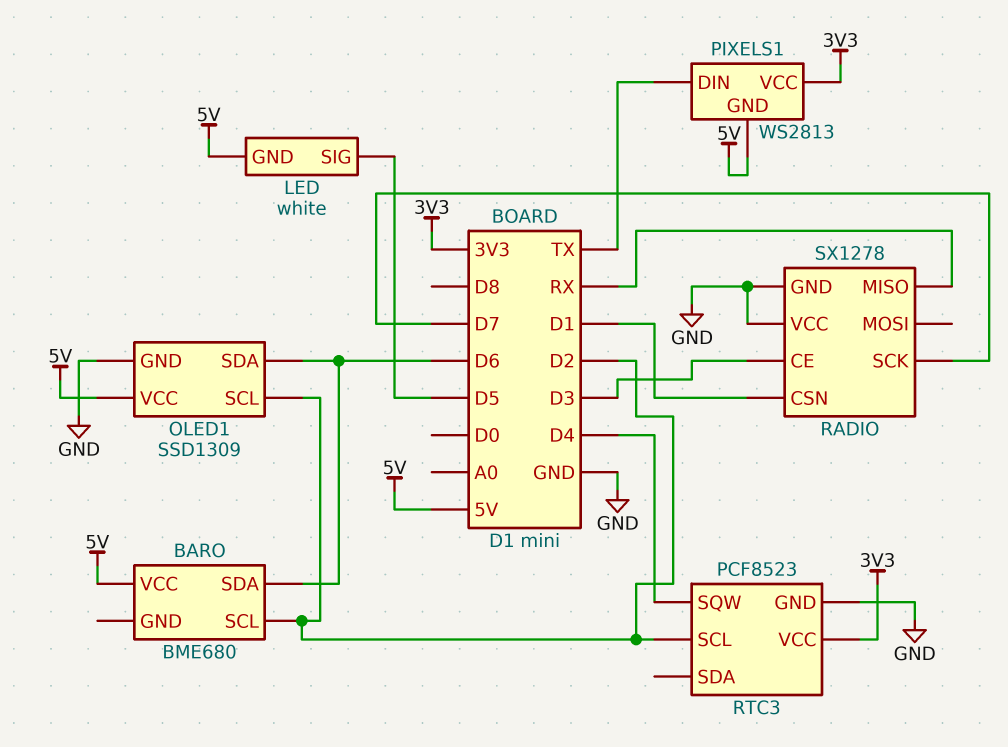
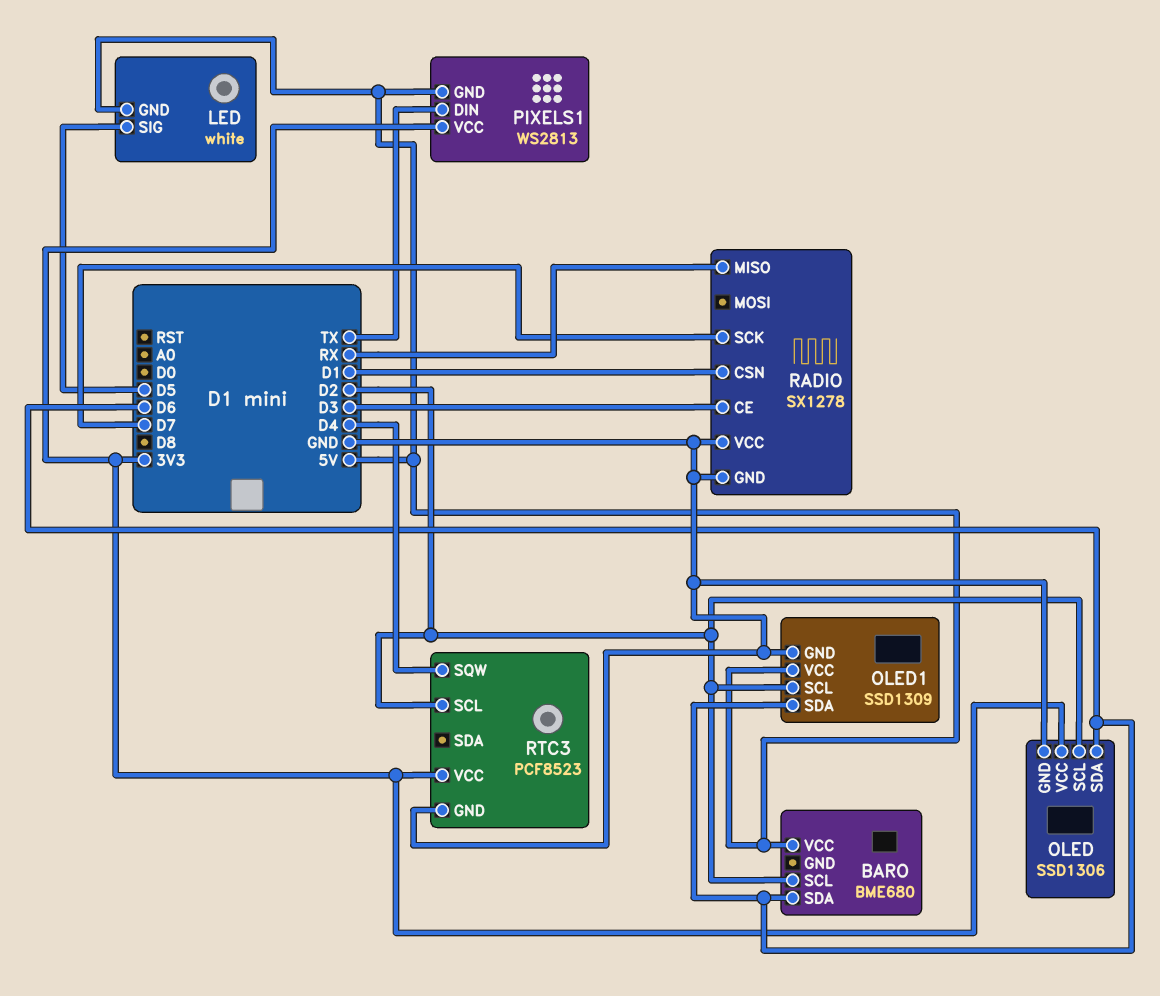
OLED: none -> SSD1306
OLED pin GND: none -> GND
OLED pin SCL: none -> D2
OLED pin SDA: none -> D6
OLED pin VCC: none -> 3V3

